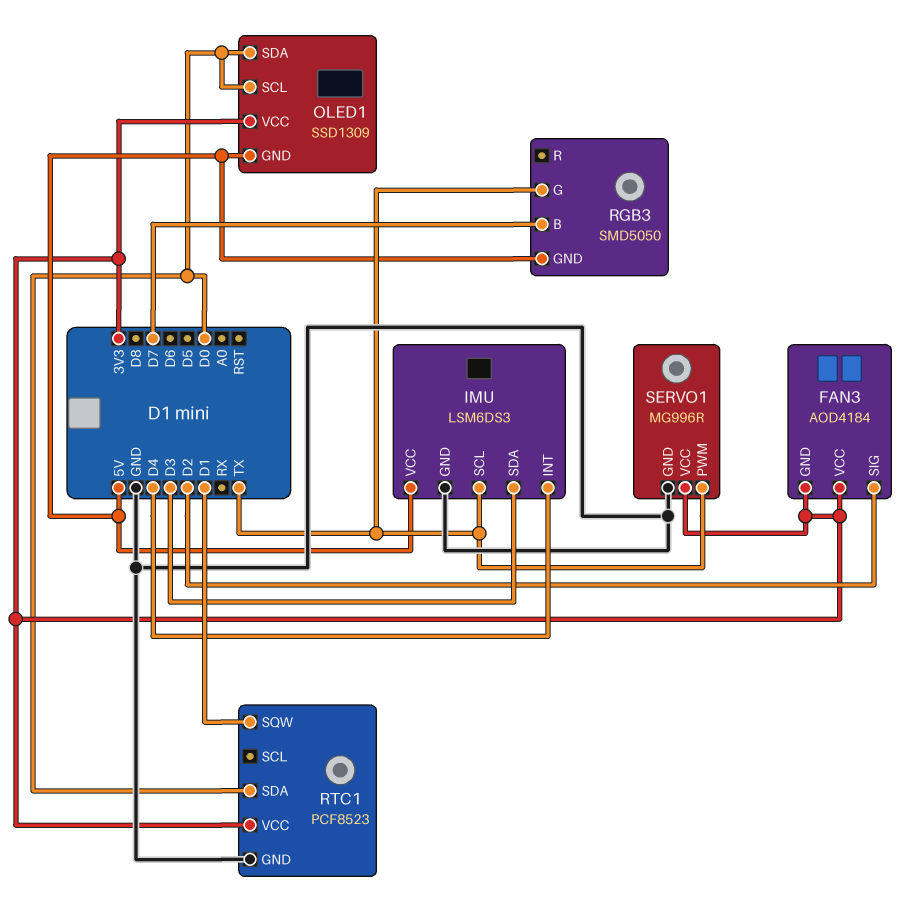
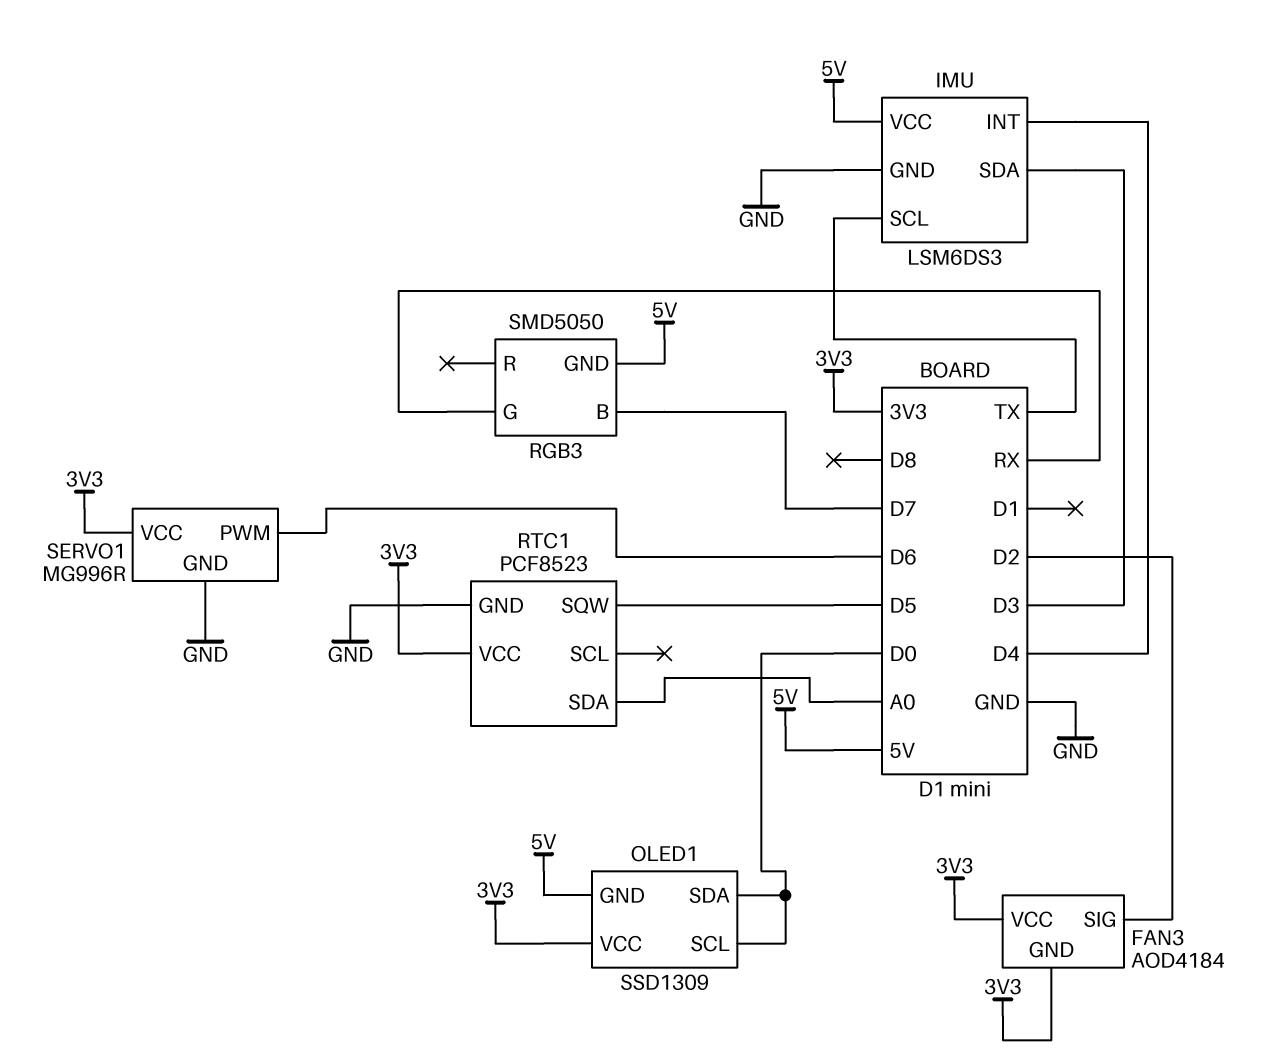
RGB3 pin G: TX -> RX
RTC1 pin SDA: D0 -> A0
RTC1 pin SQW: D1 -> D5
SERVO1 pin PWM: TX -> D6

